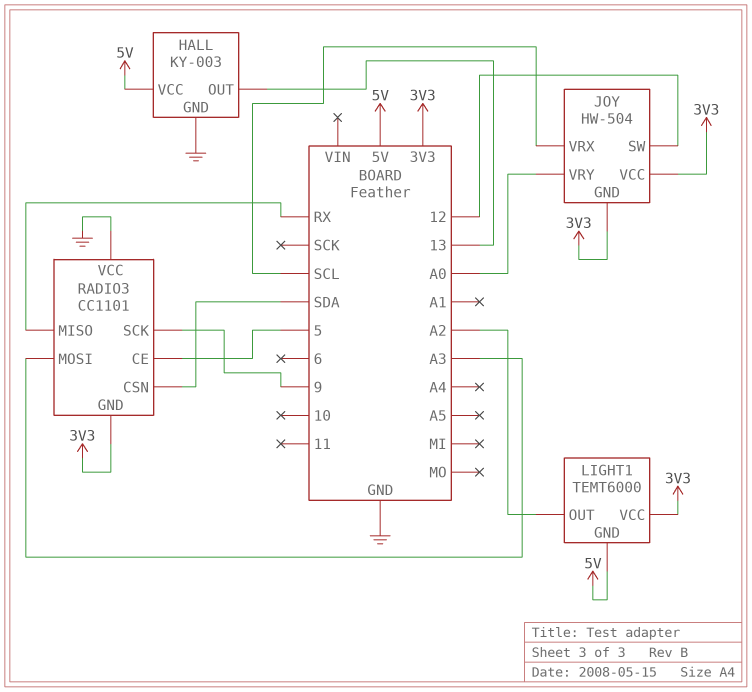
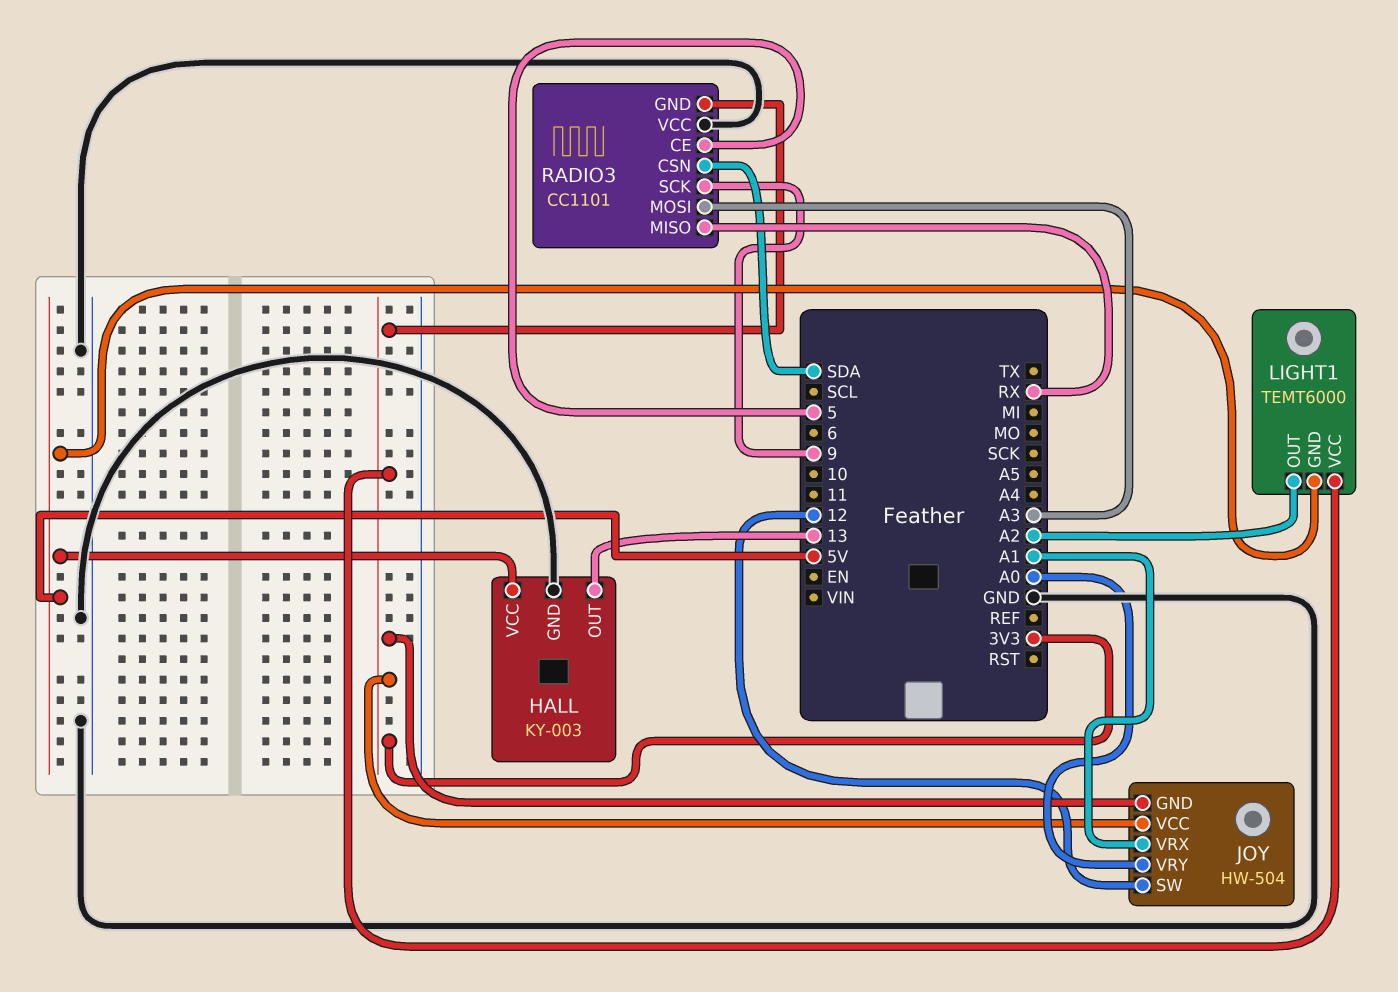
JOY pin VRX: SCL -> A1

